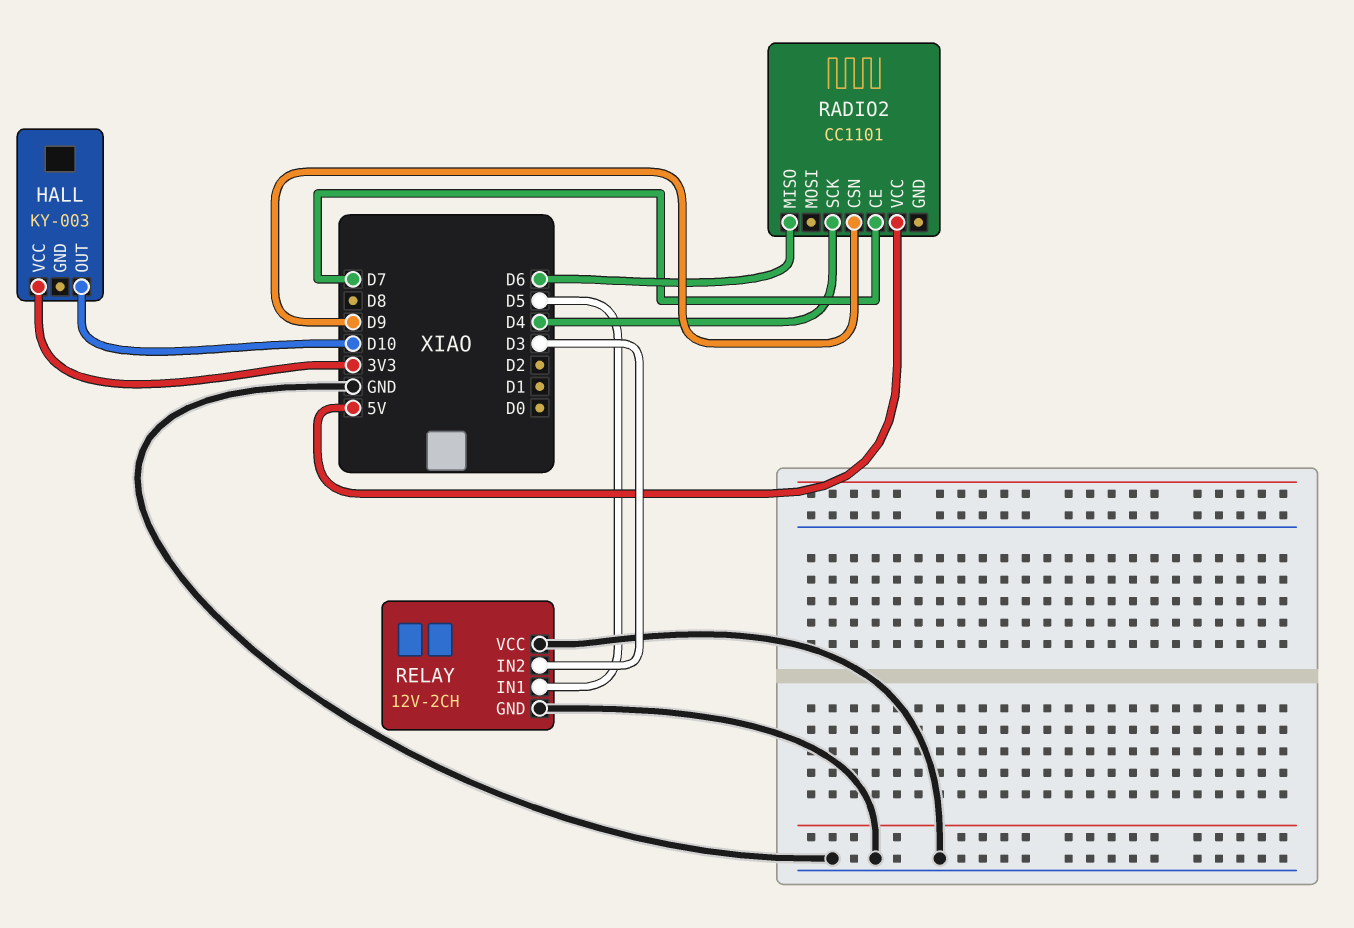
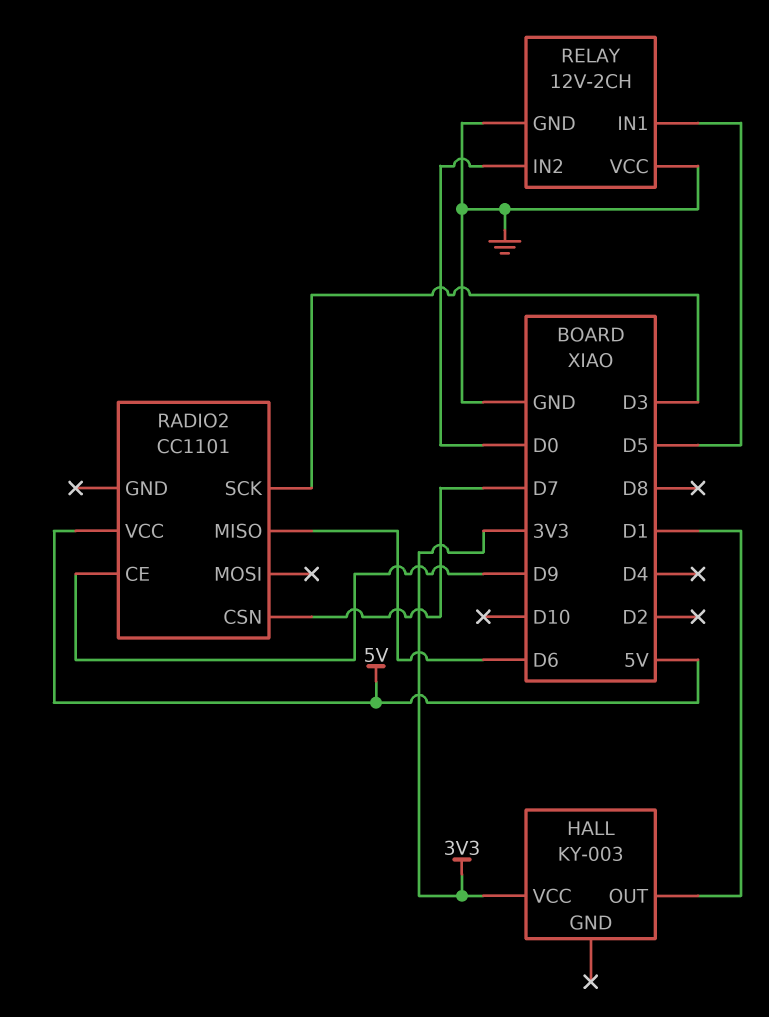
HALL pin OUT: D10 -> D1
RADIO2 pin CE: D7 -> D9
RADIO2 pin CSN: D9 -> D7
RADIO2 pin SCK: D4 -> D3
RELAY pin IN2: D3 -> D0

